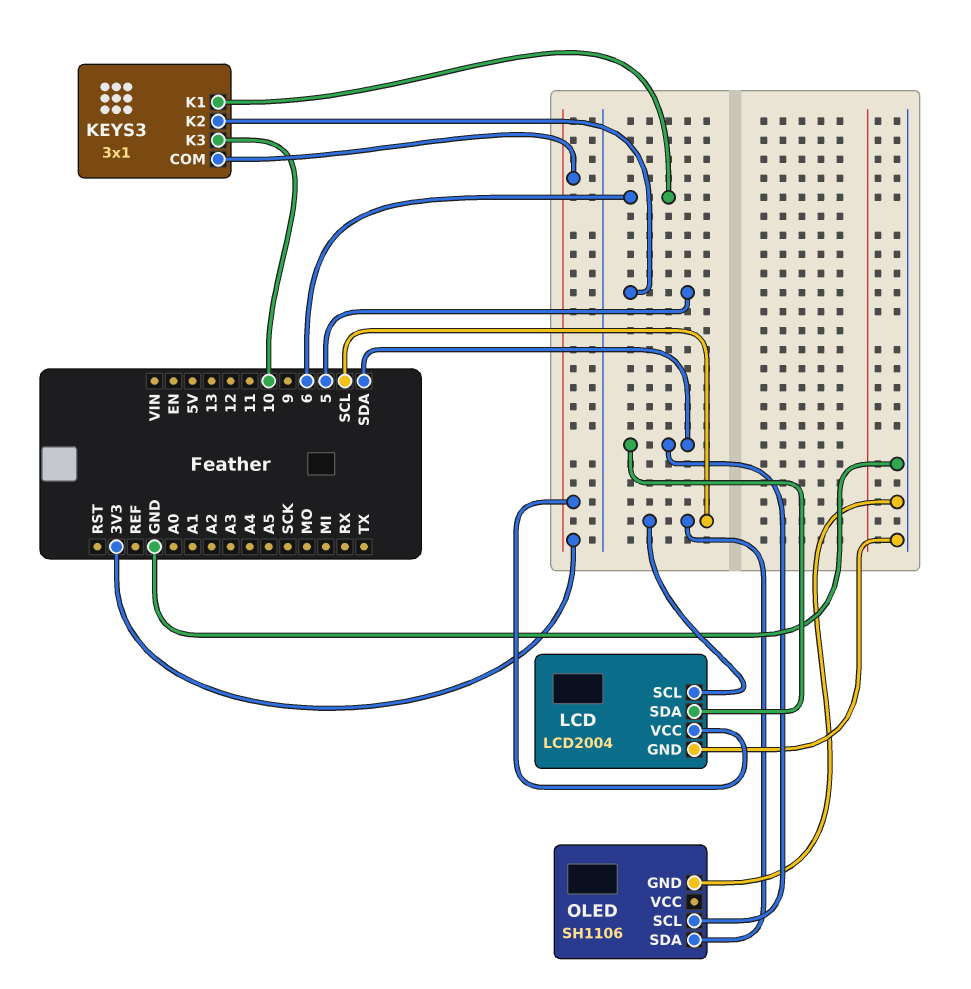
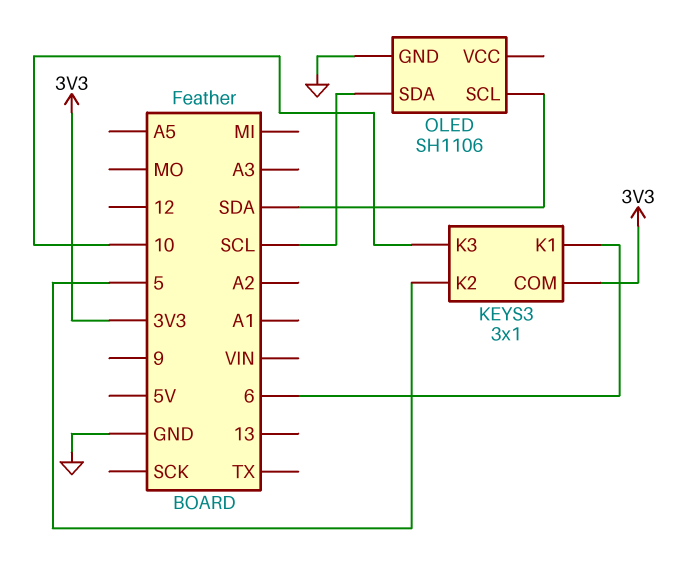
LCD: LCD2004 -> none
LCD pin GND: GND -> none
LCD pin SCL: SCL -> none
LCD pin SDA: SDA -> none
LCD pin VCC: 3V3 -> none

